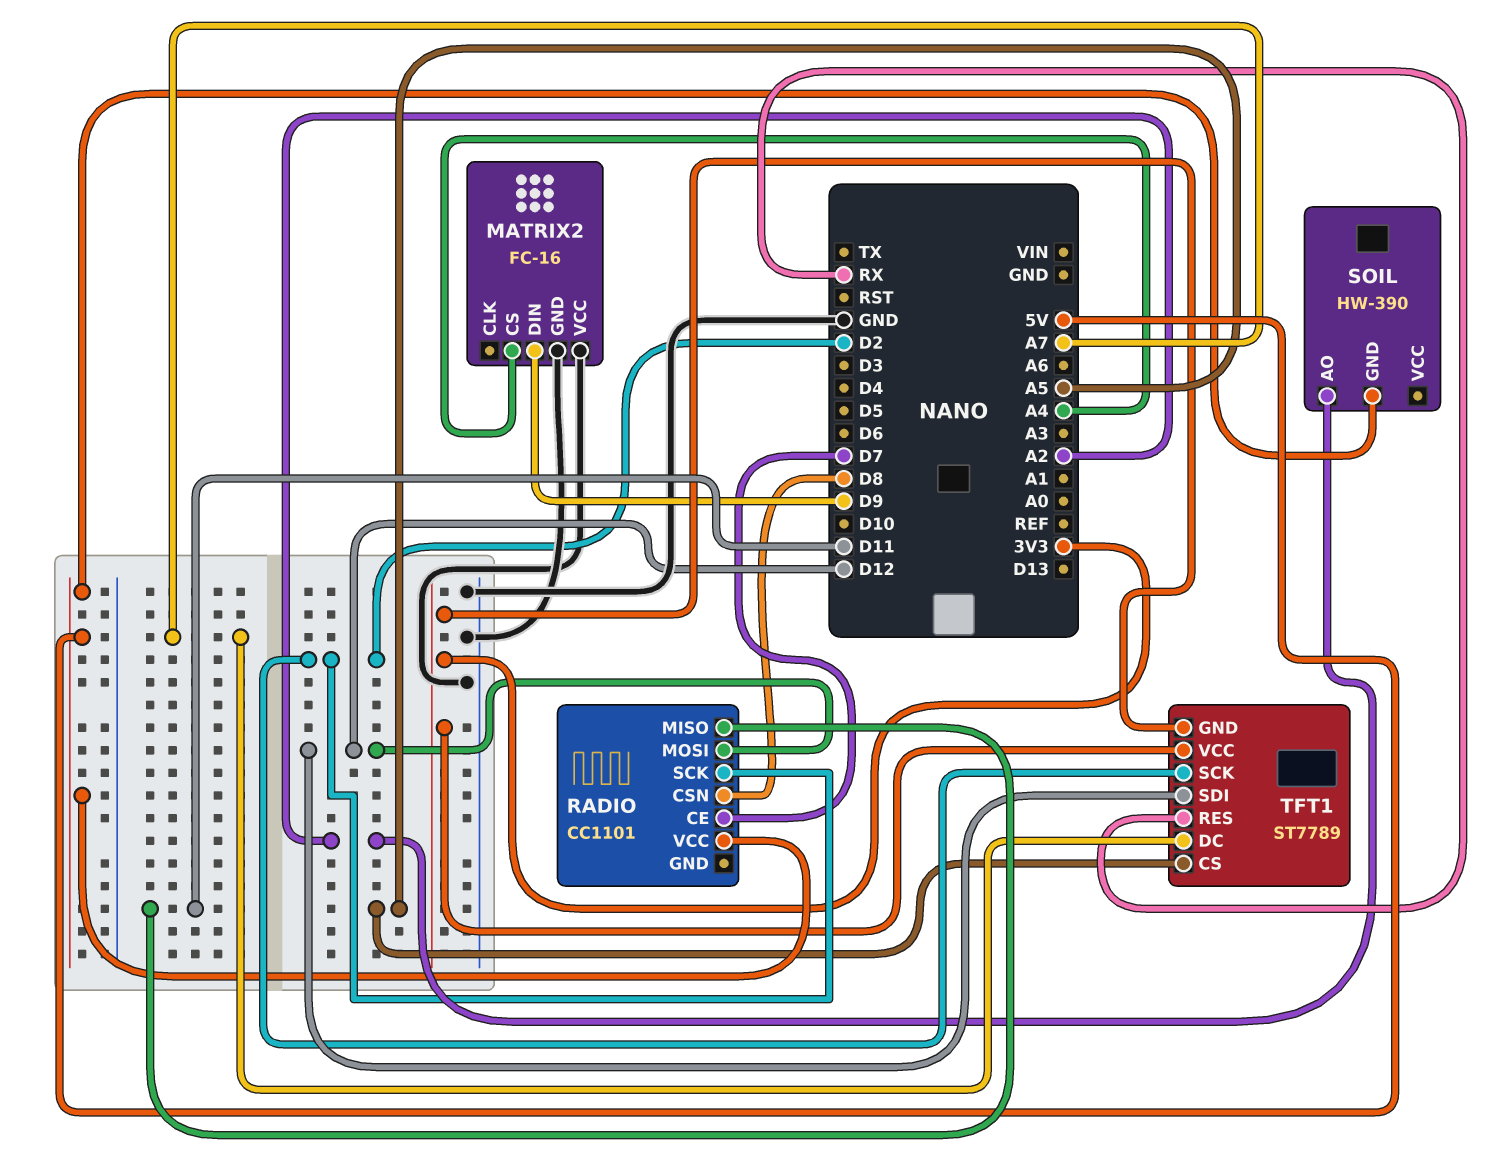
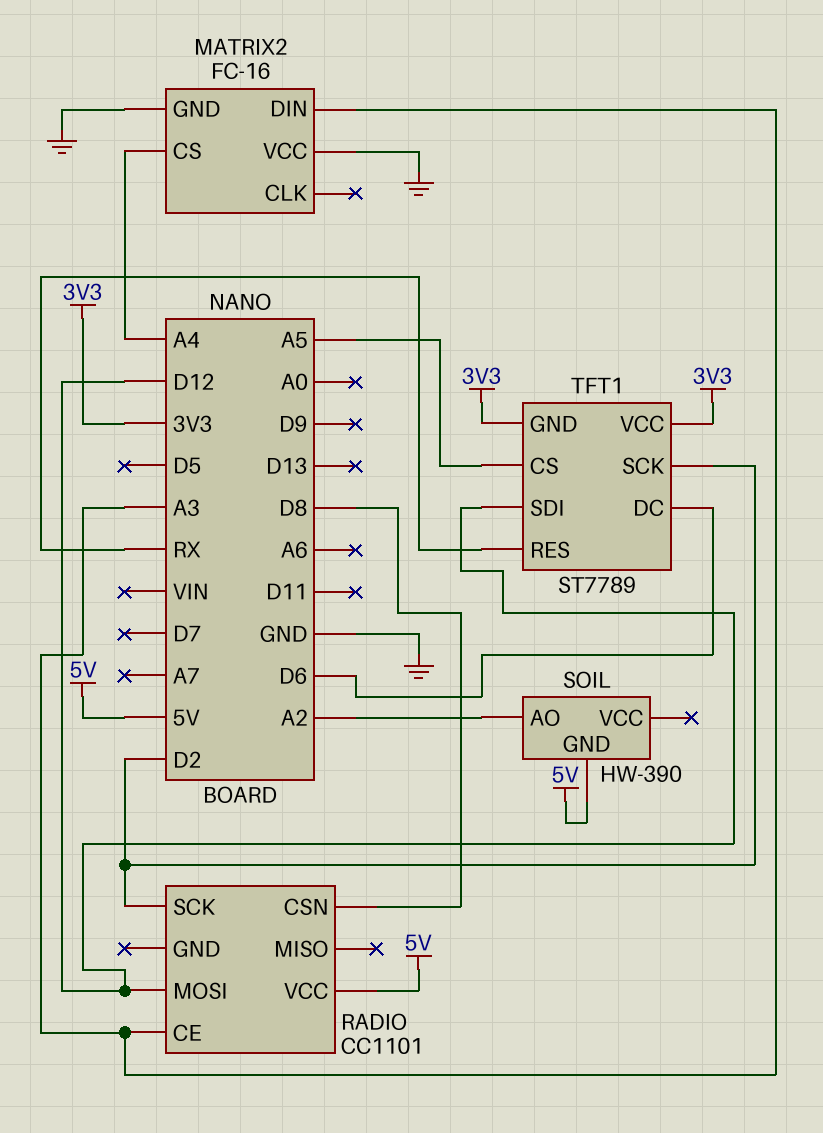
MATRIX2 pin DIN: D9 -> A3
RADIO pin CE: D7 -> A3
RADIO pin MISO: D11 -> none
TFT1 pin DC: A7 -> D6

